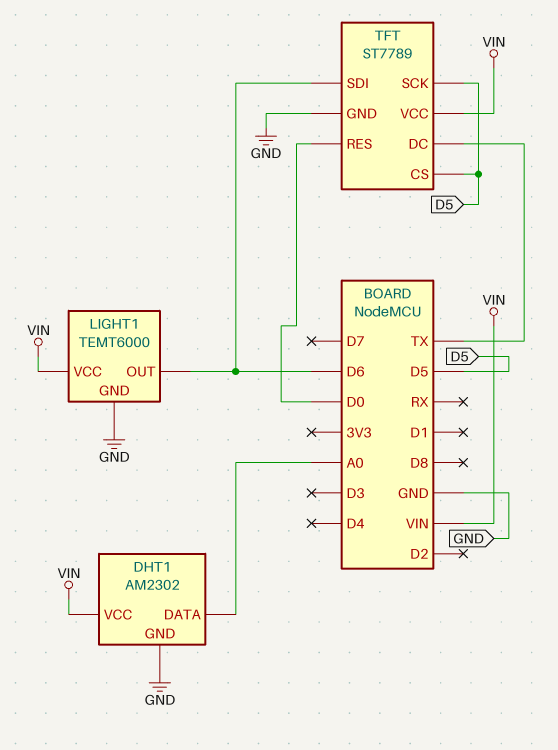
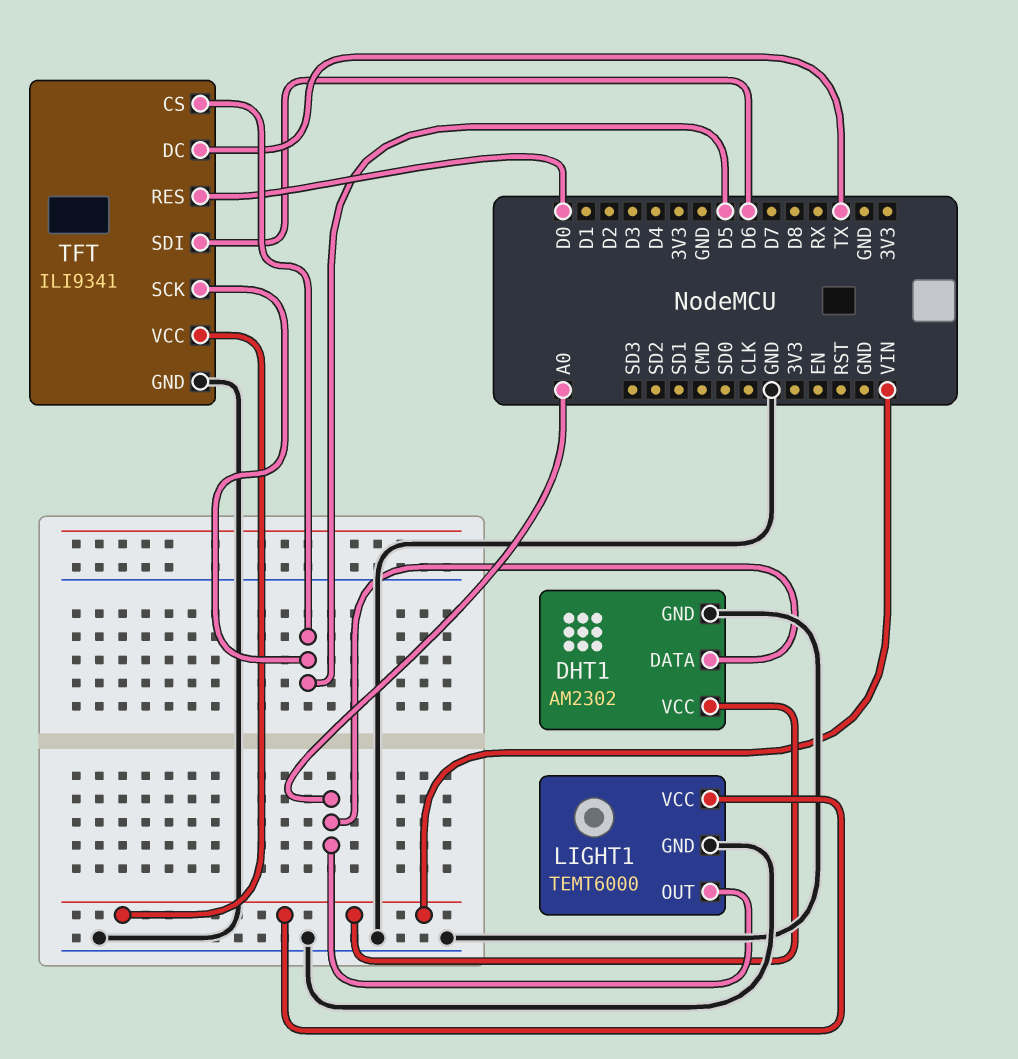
LIGHT1 pin OUT: D6 -> A0
TFT: ST7789 -> ILI9341

